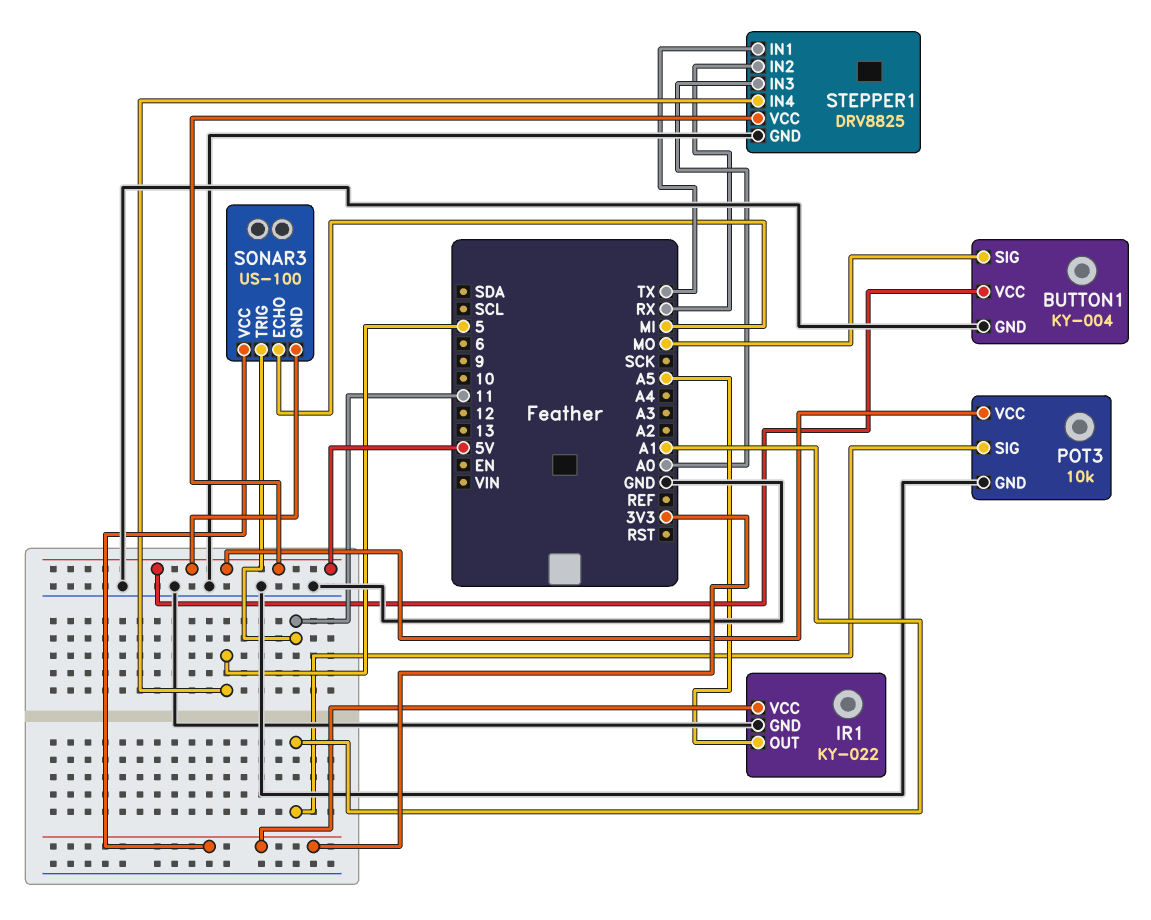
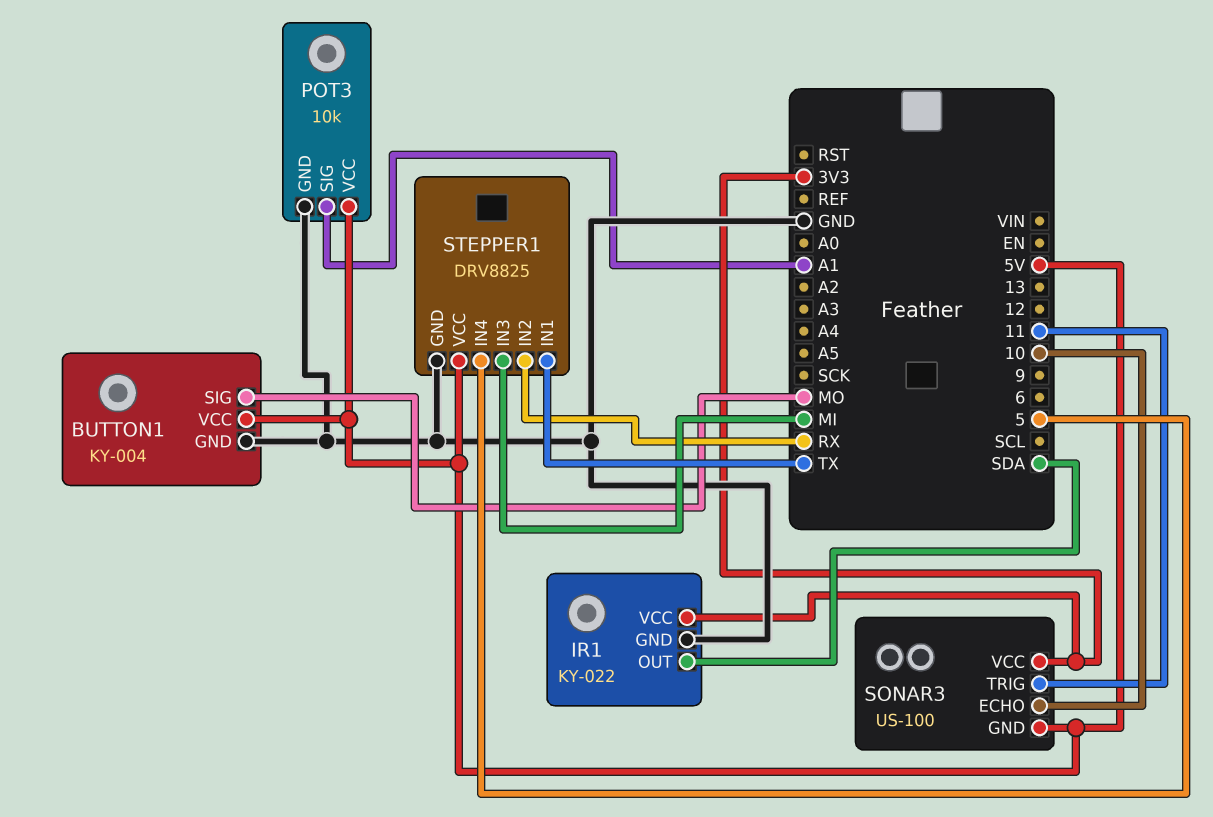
IR1 pin OUT: A5 -> SDA
SONAR3 pin ECHO: MI -> 10
STEPPER1 pin IN3: A0 -> MI

